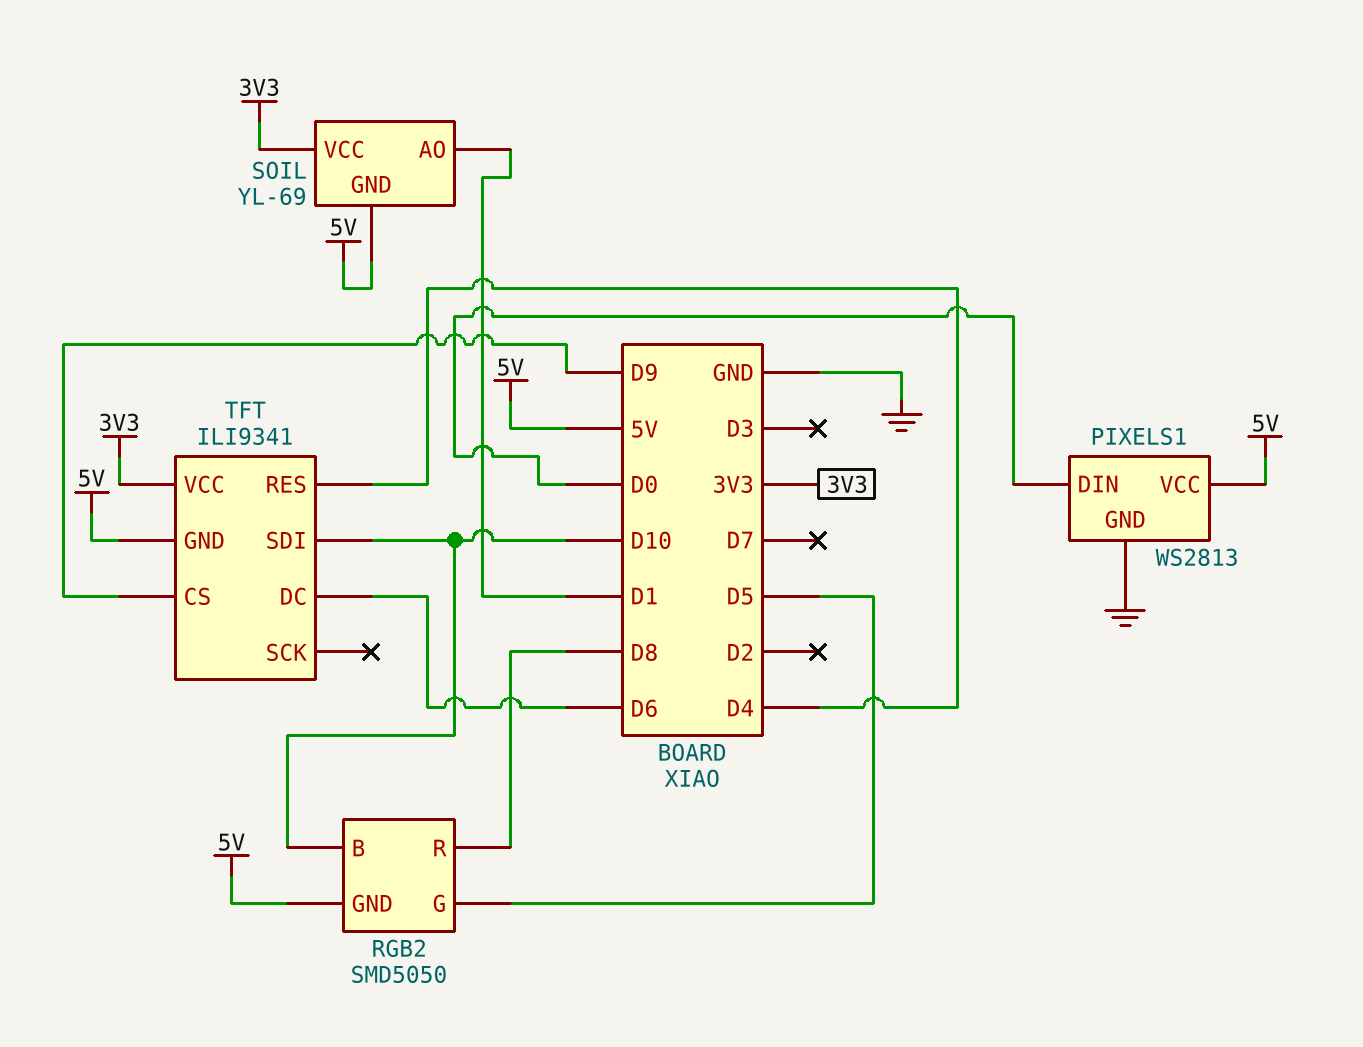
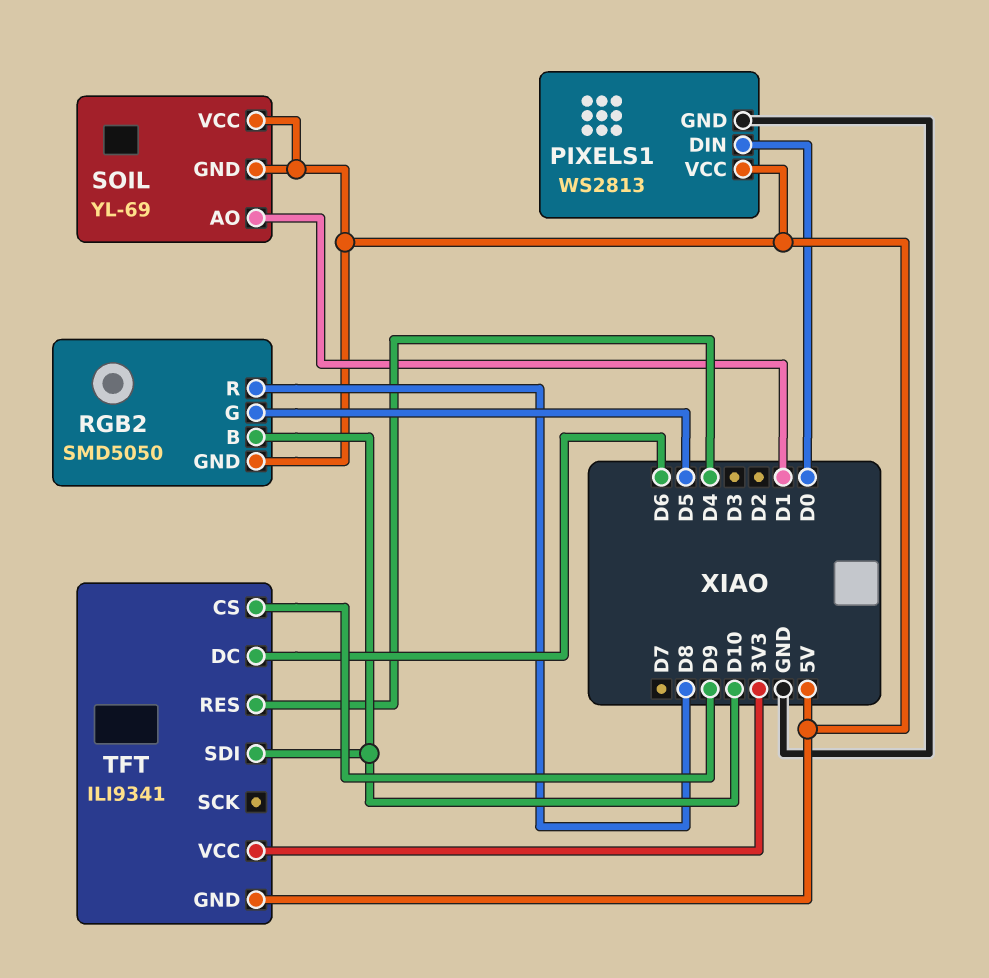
SOIL pin VCC: 3V3 -> 5V

